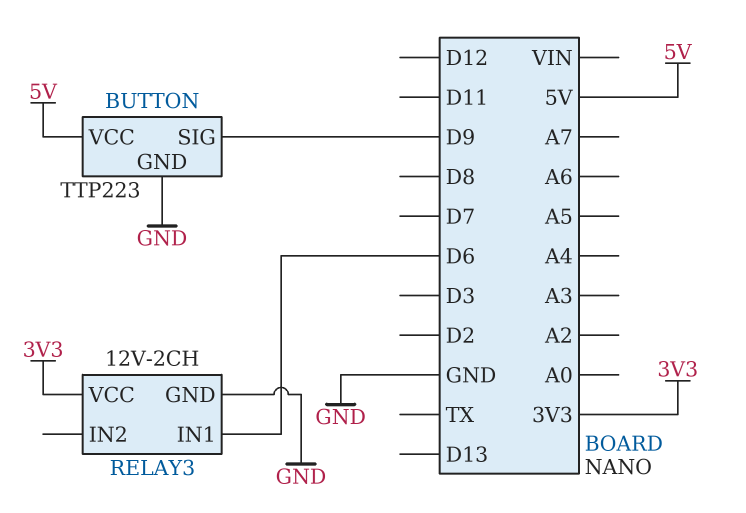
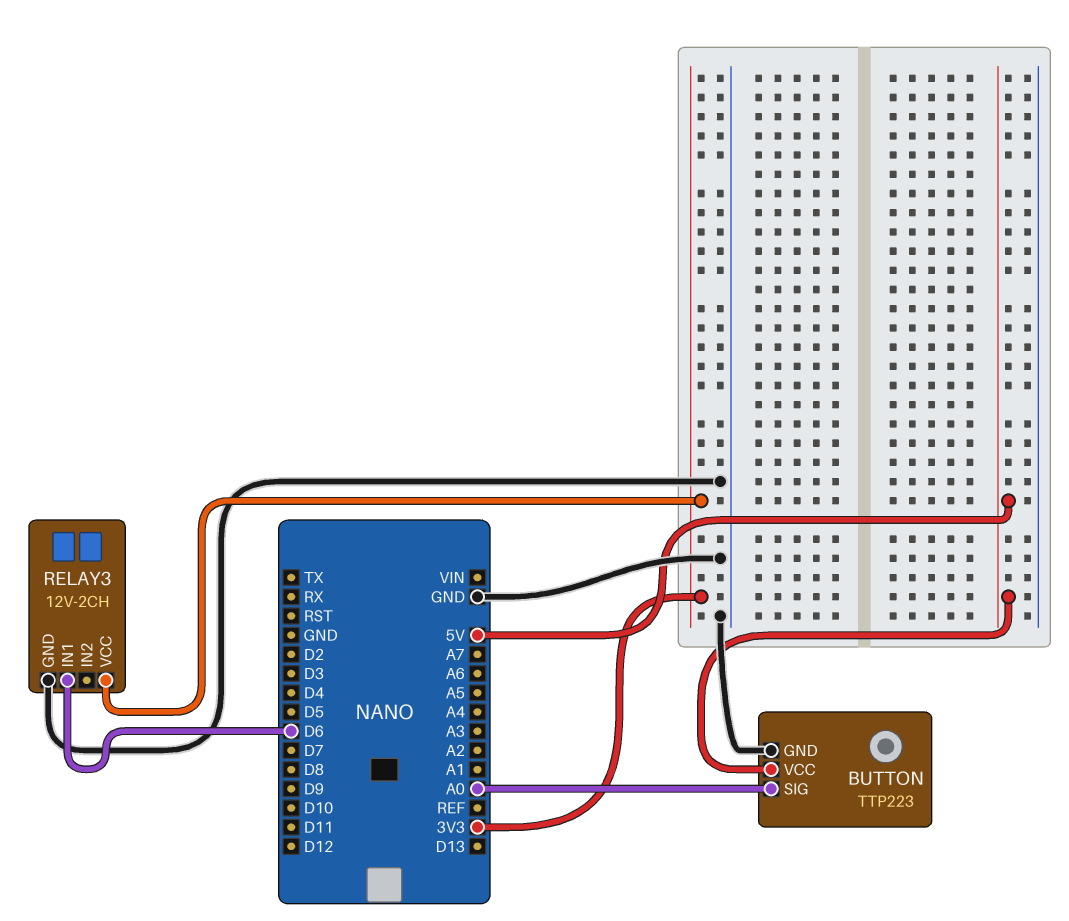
BUTTON pin SIG: D9 -> A0

